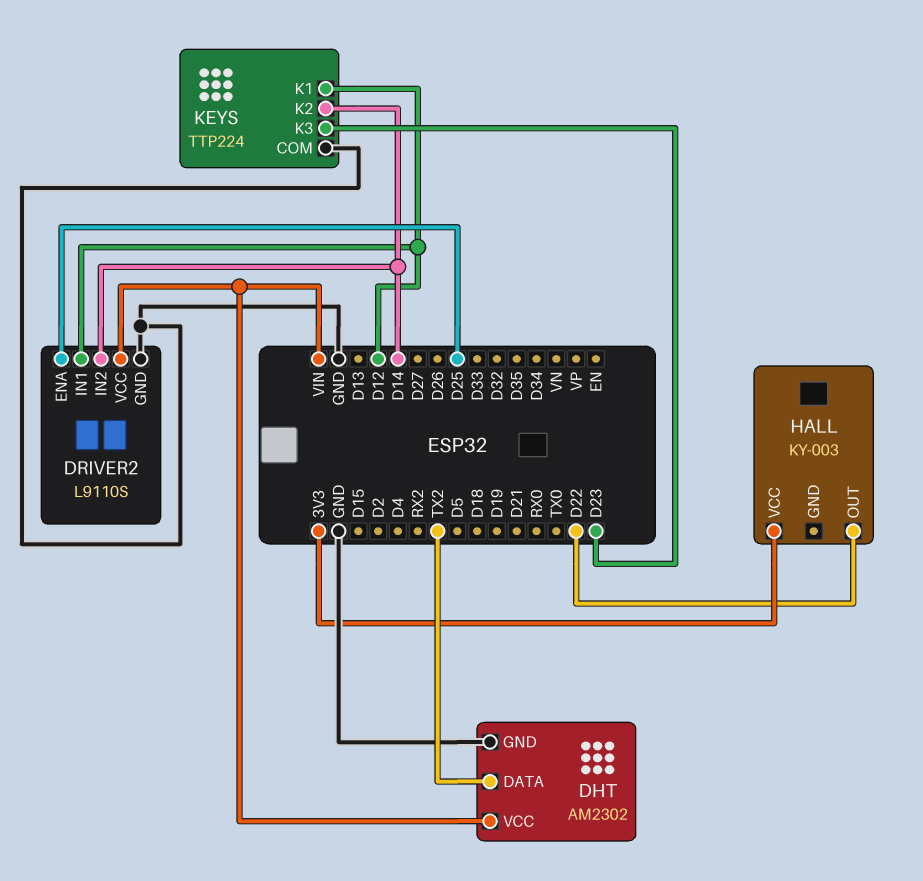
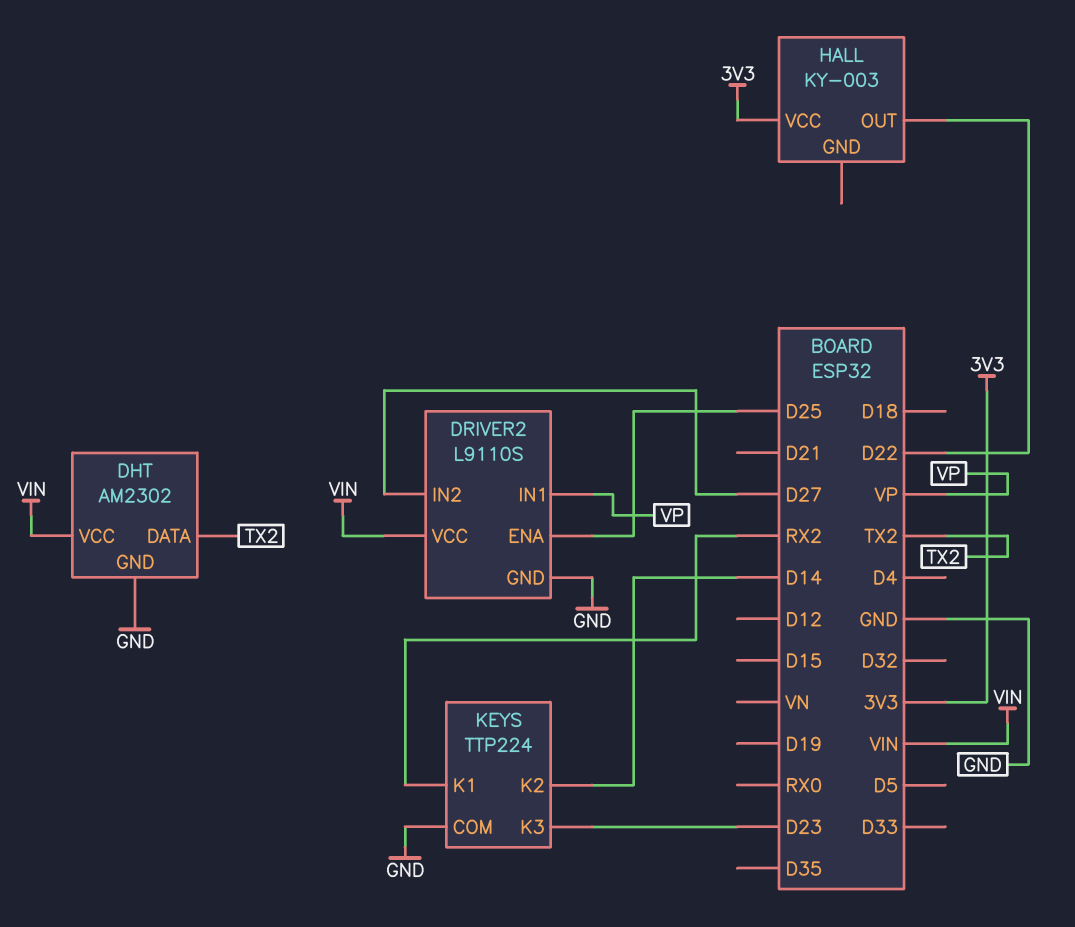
DRIVER2 pin IN1: D12 -> VP
DRIVER2 pin IN2: D14 -> D27
KEYS pin K1: D12 -> RX2

